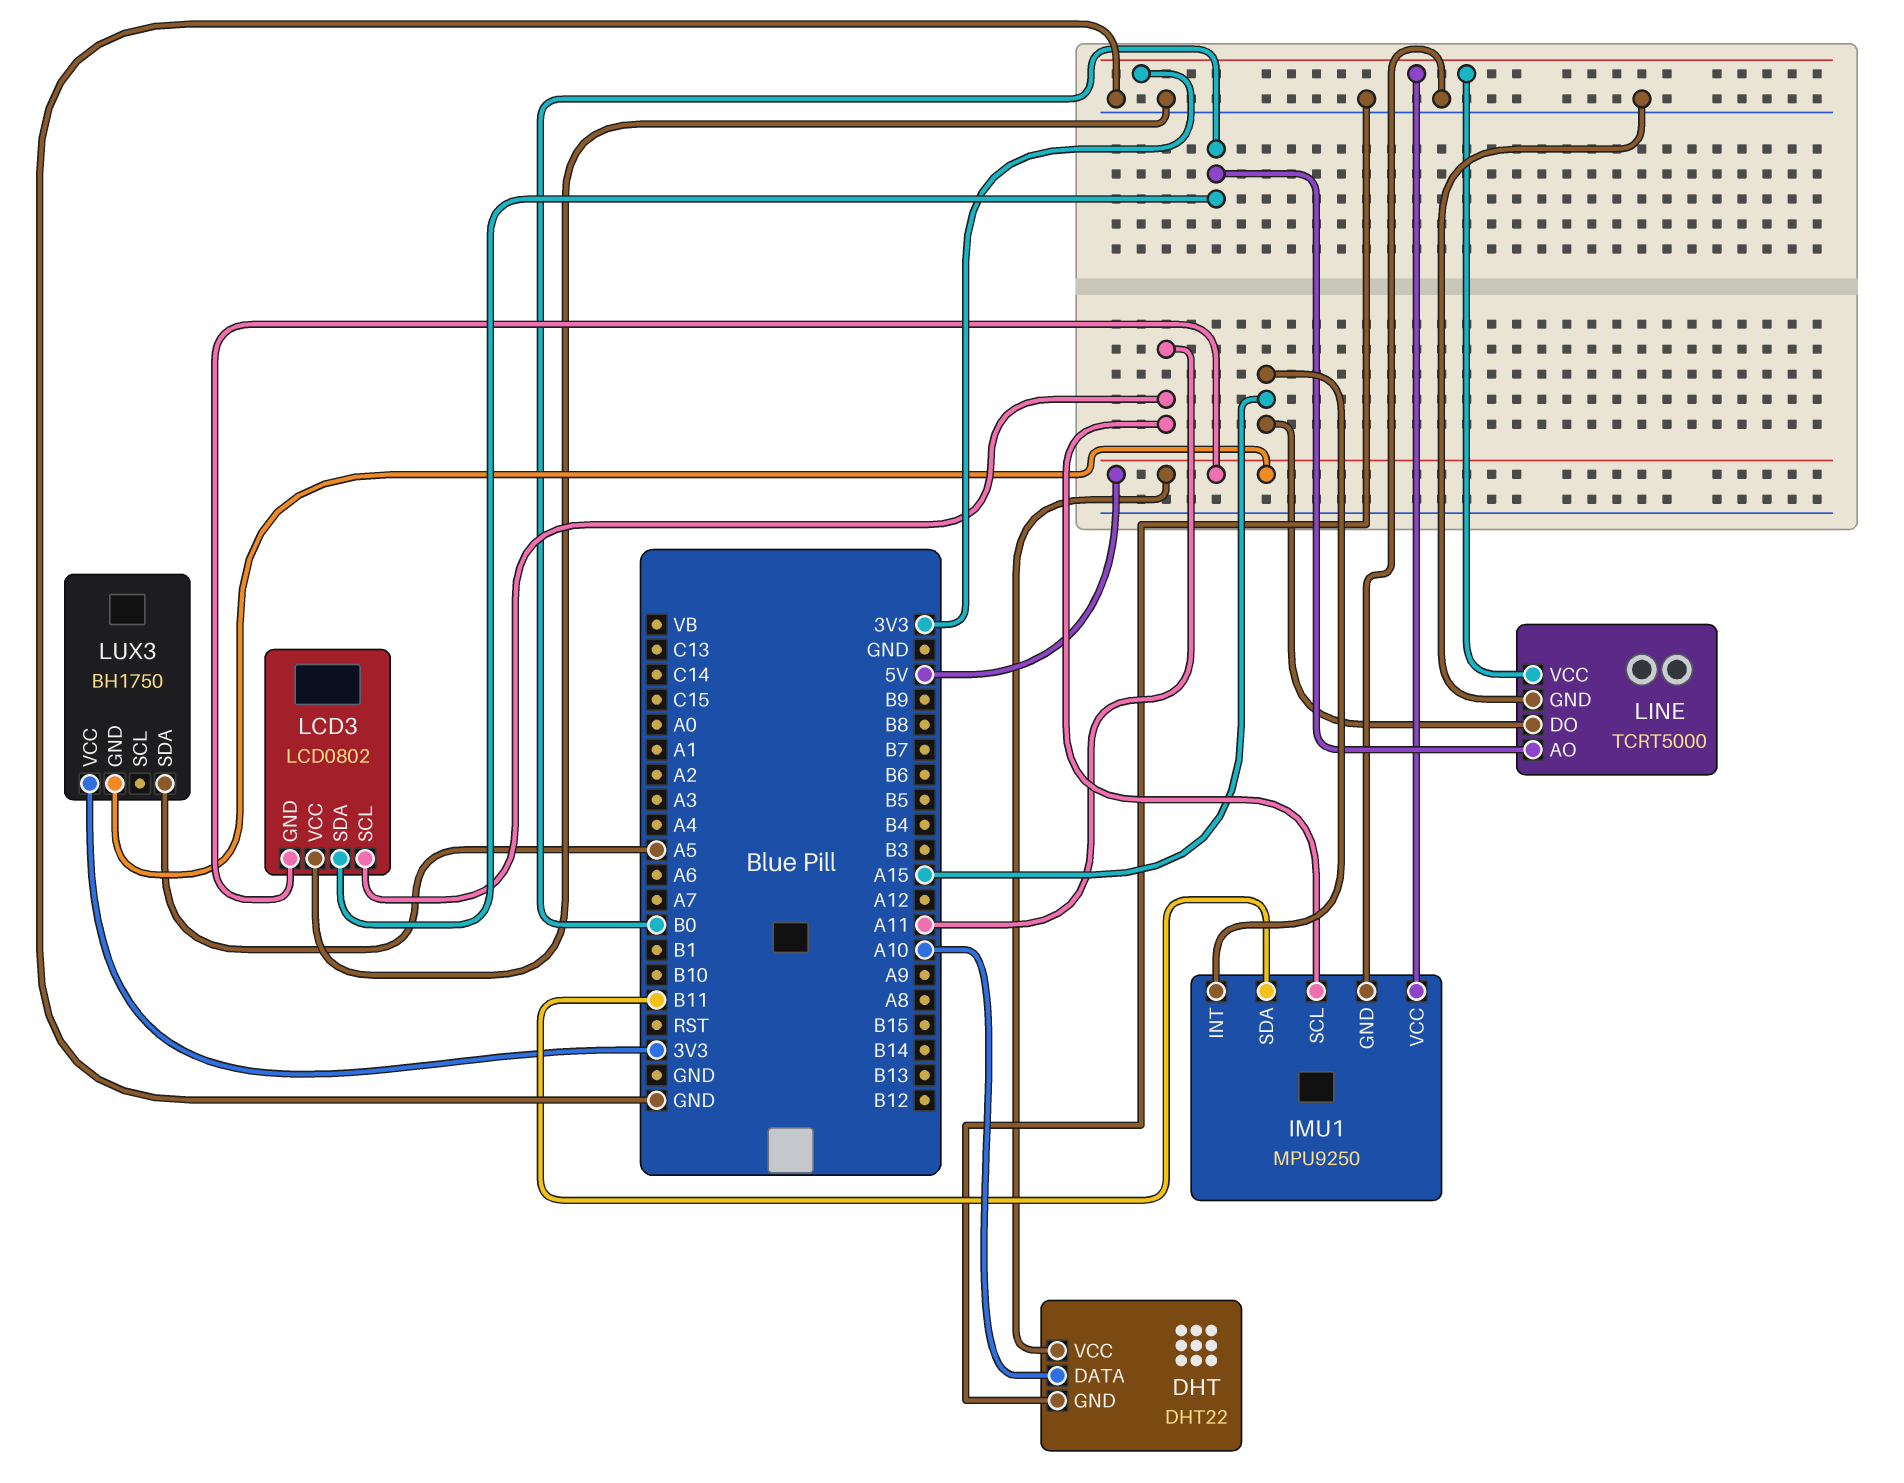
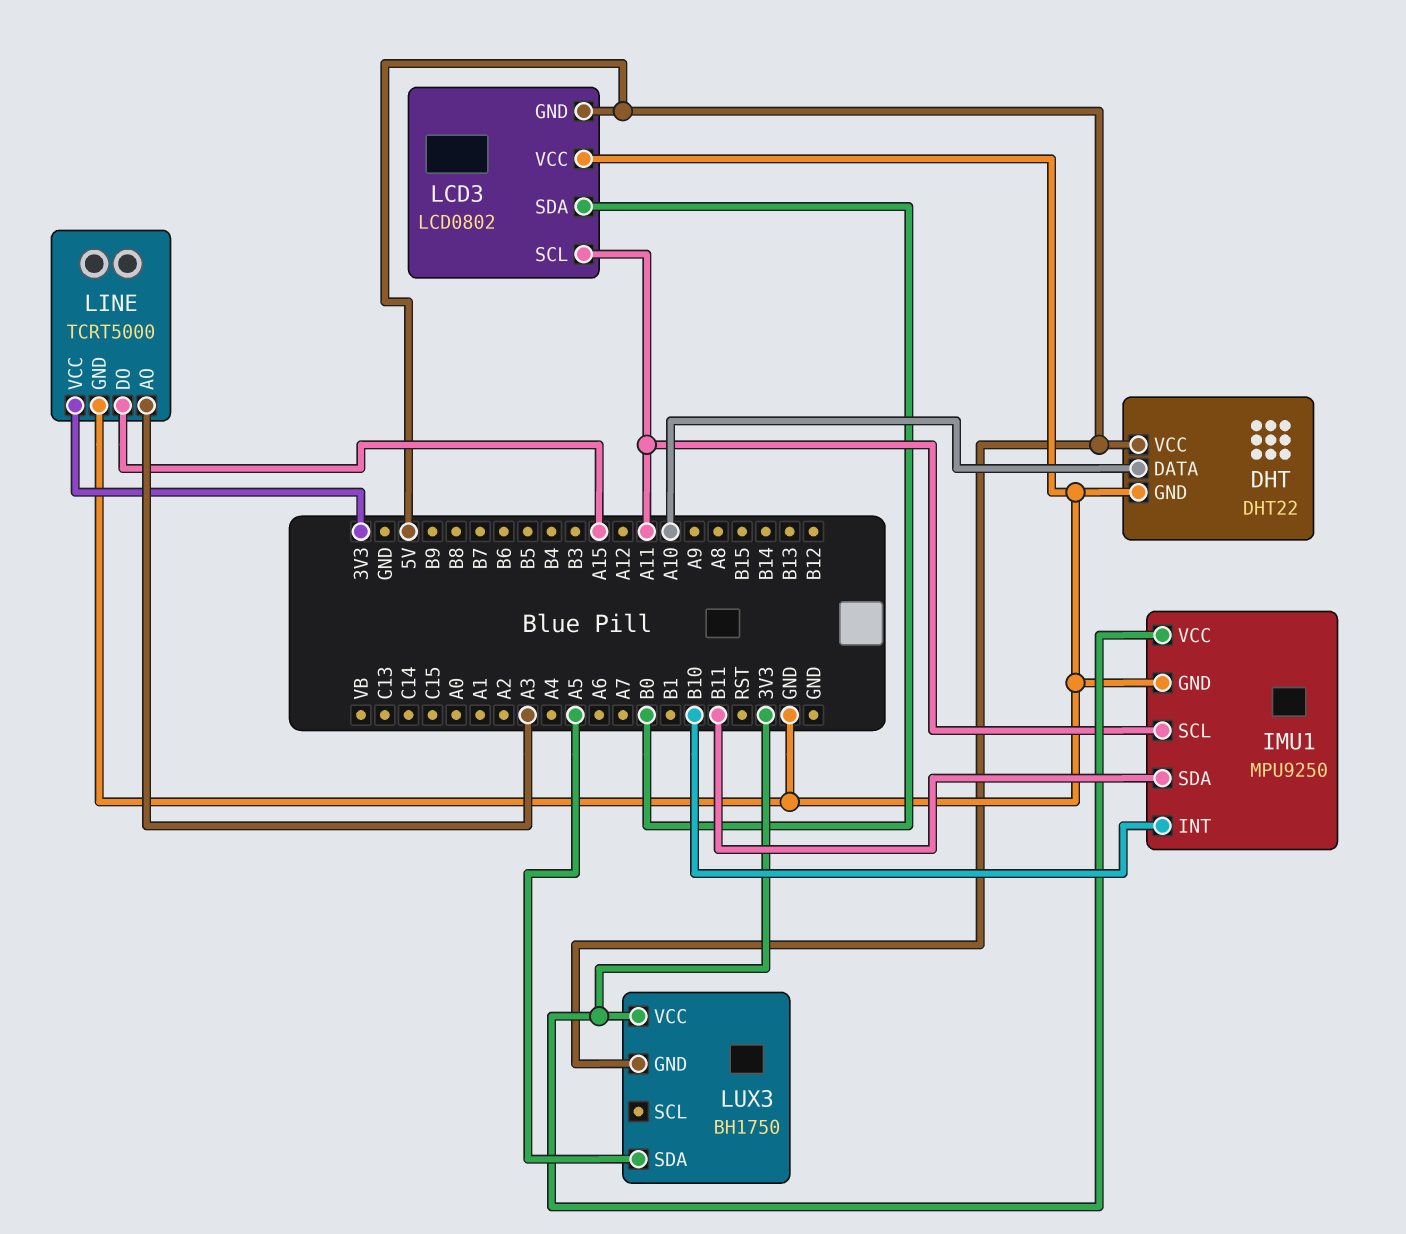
IMU1 pin INT: A15 -> B10
LINE pin AO: B0 -> A3

